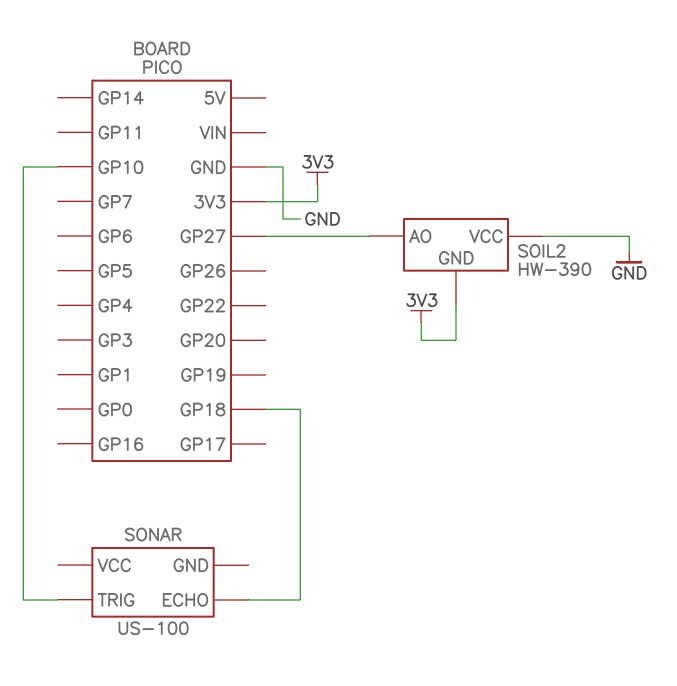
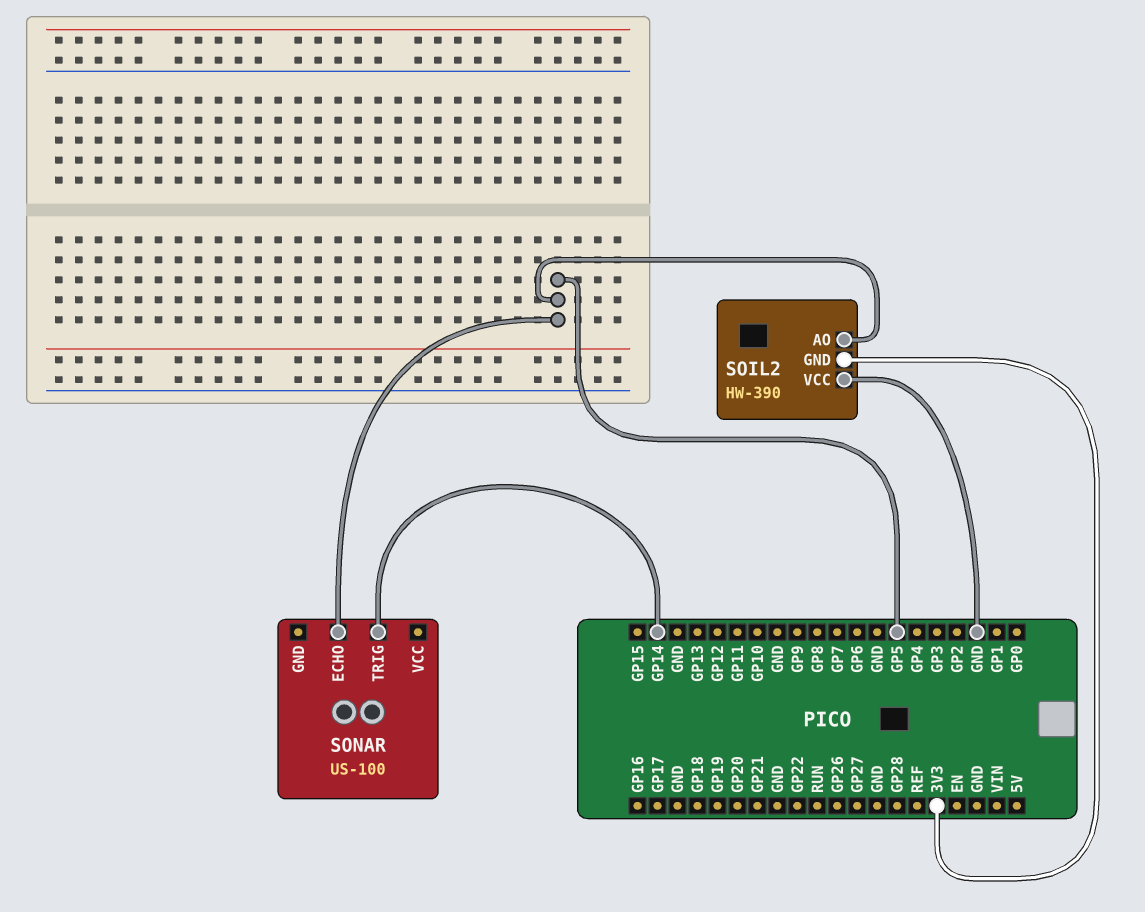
SOIL2 pin AO: GP27 -> GP5
SONAR pin ECHO: GP18 -> GP5
SONAR pin TRIG: GP10 -> GP14

